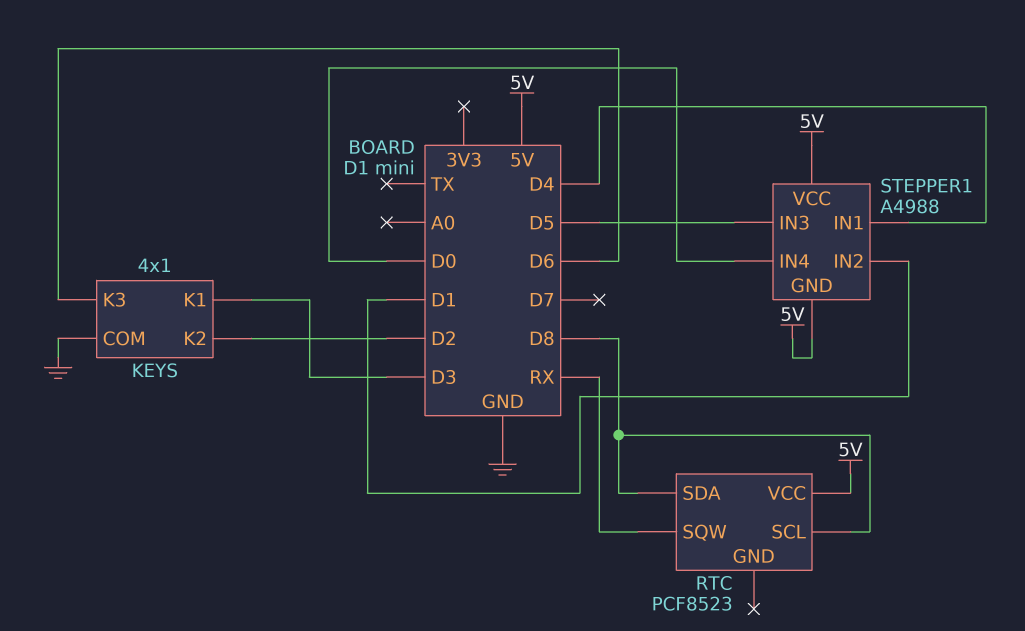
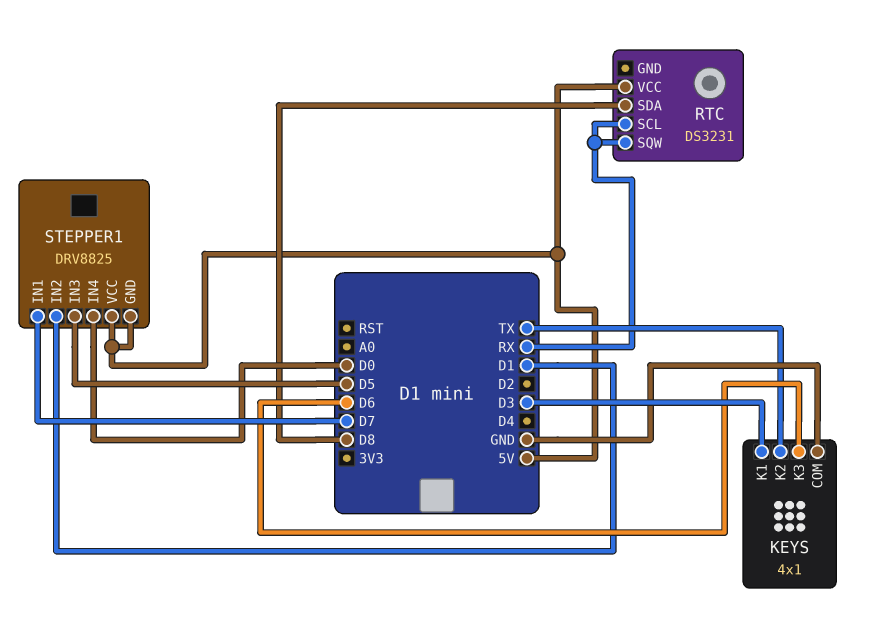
KEYS pin K2: D2 -> TX
RTC: PCF8523 -> DS3231
RTC pin SCL: D8 -> RX
STEPPER1: A4988 -> DRV8825
STEPPER1 pin IN1: D4 -> D7

